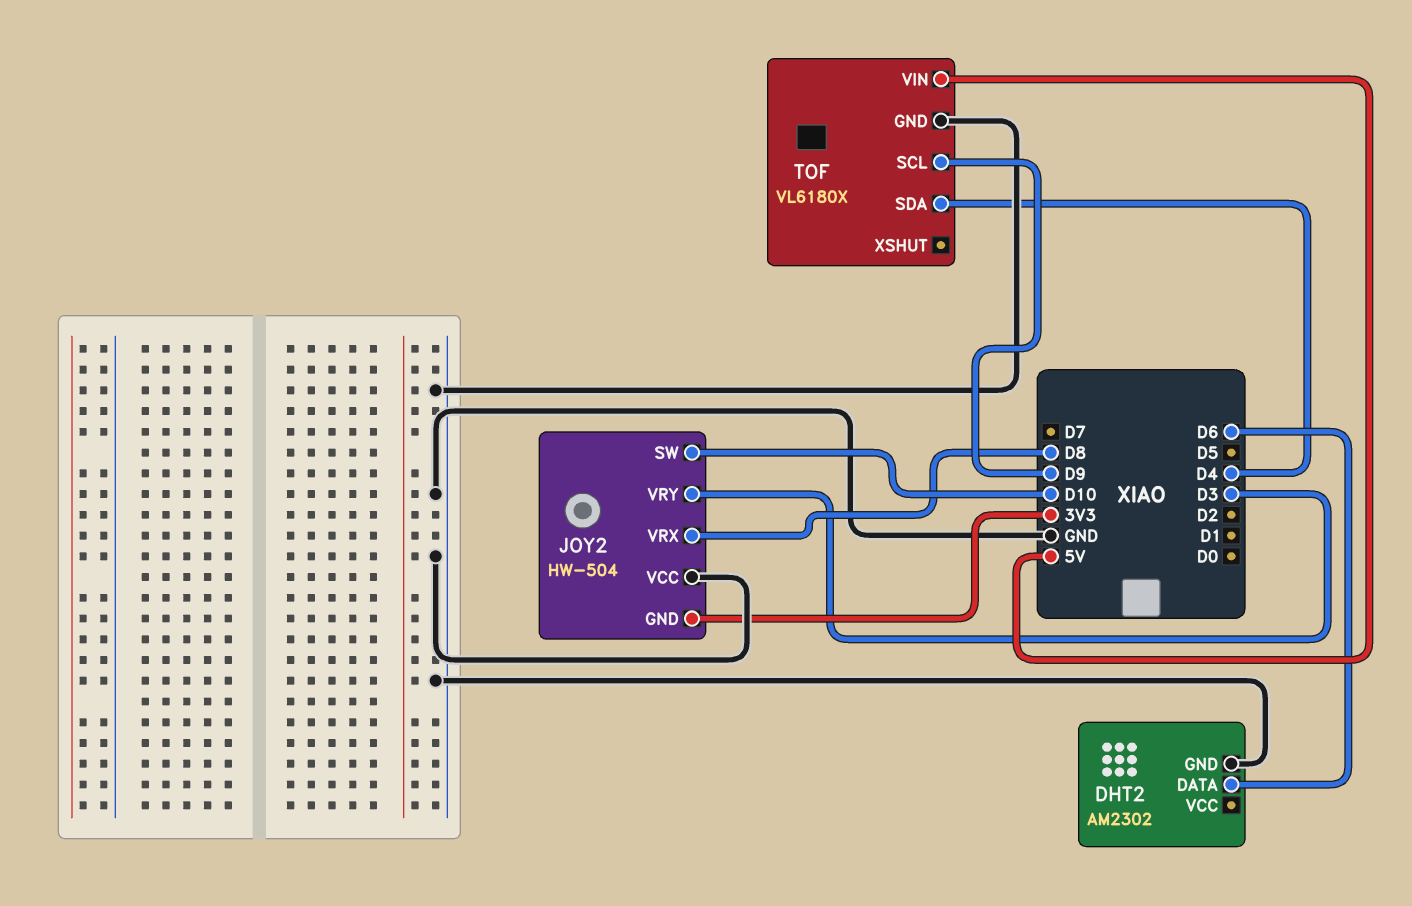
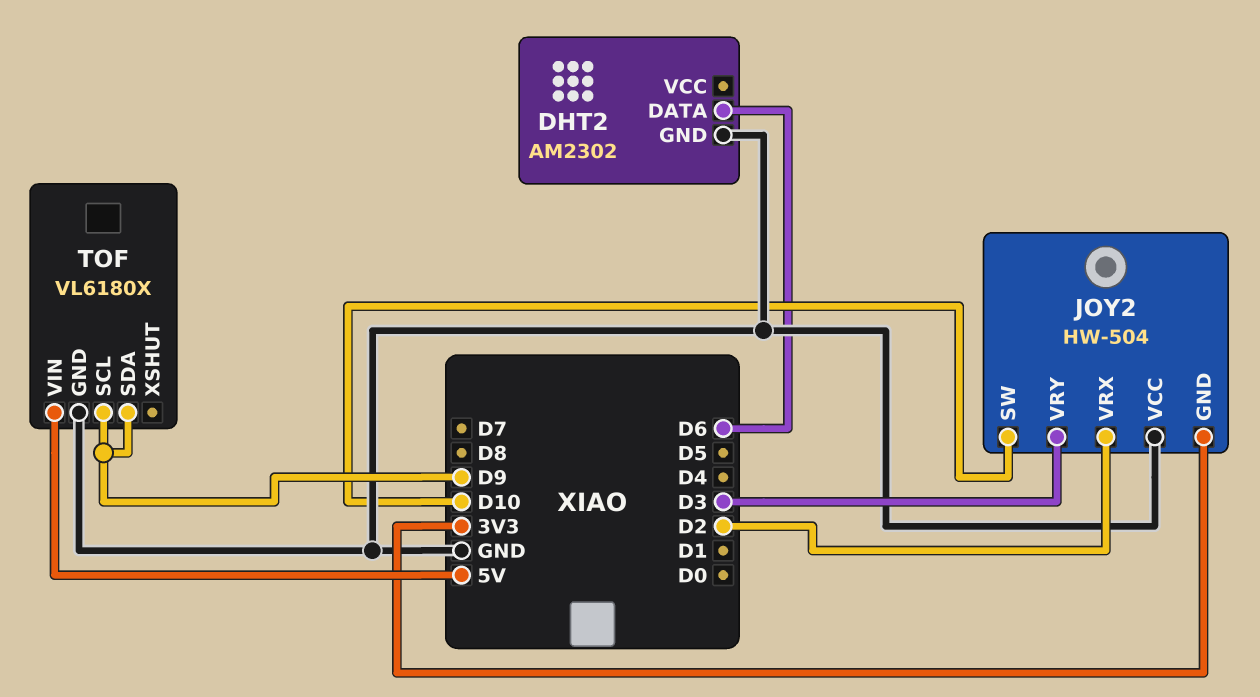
JOY2 pin VRX: D8 -> D2
TOF pin SDA: D4 -> D9

